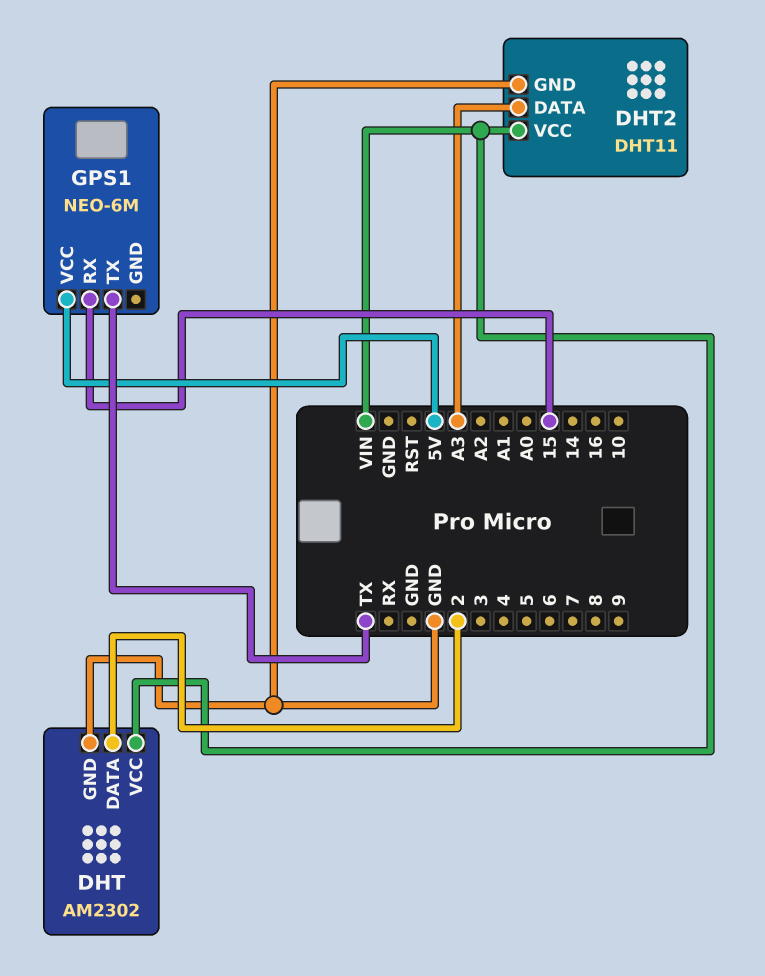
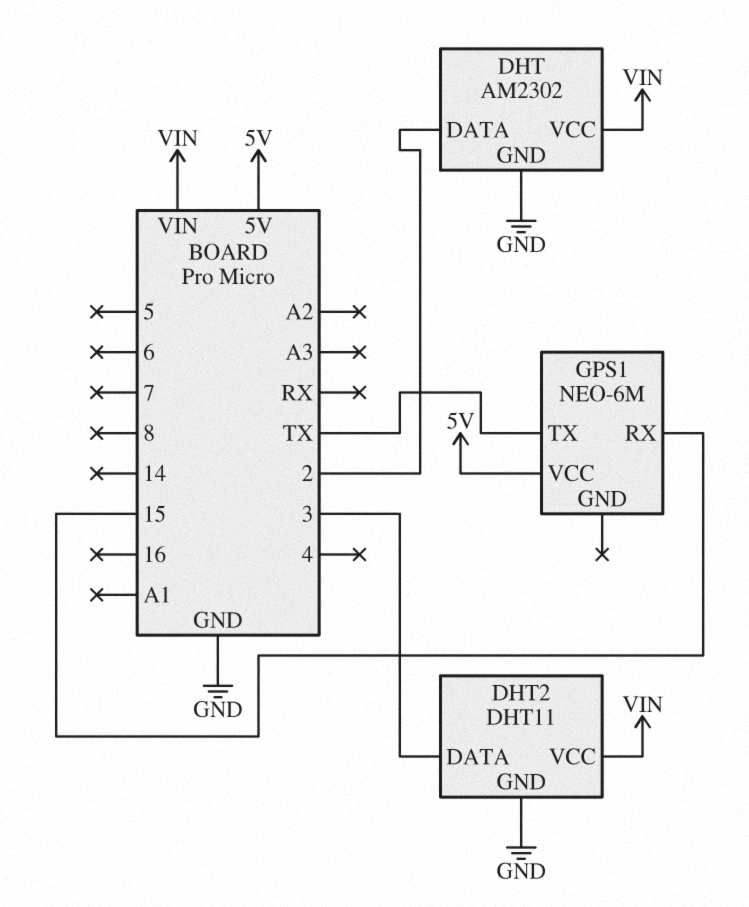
DHT2 pin DATA: A3 -> 3

